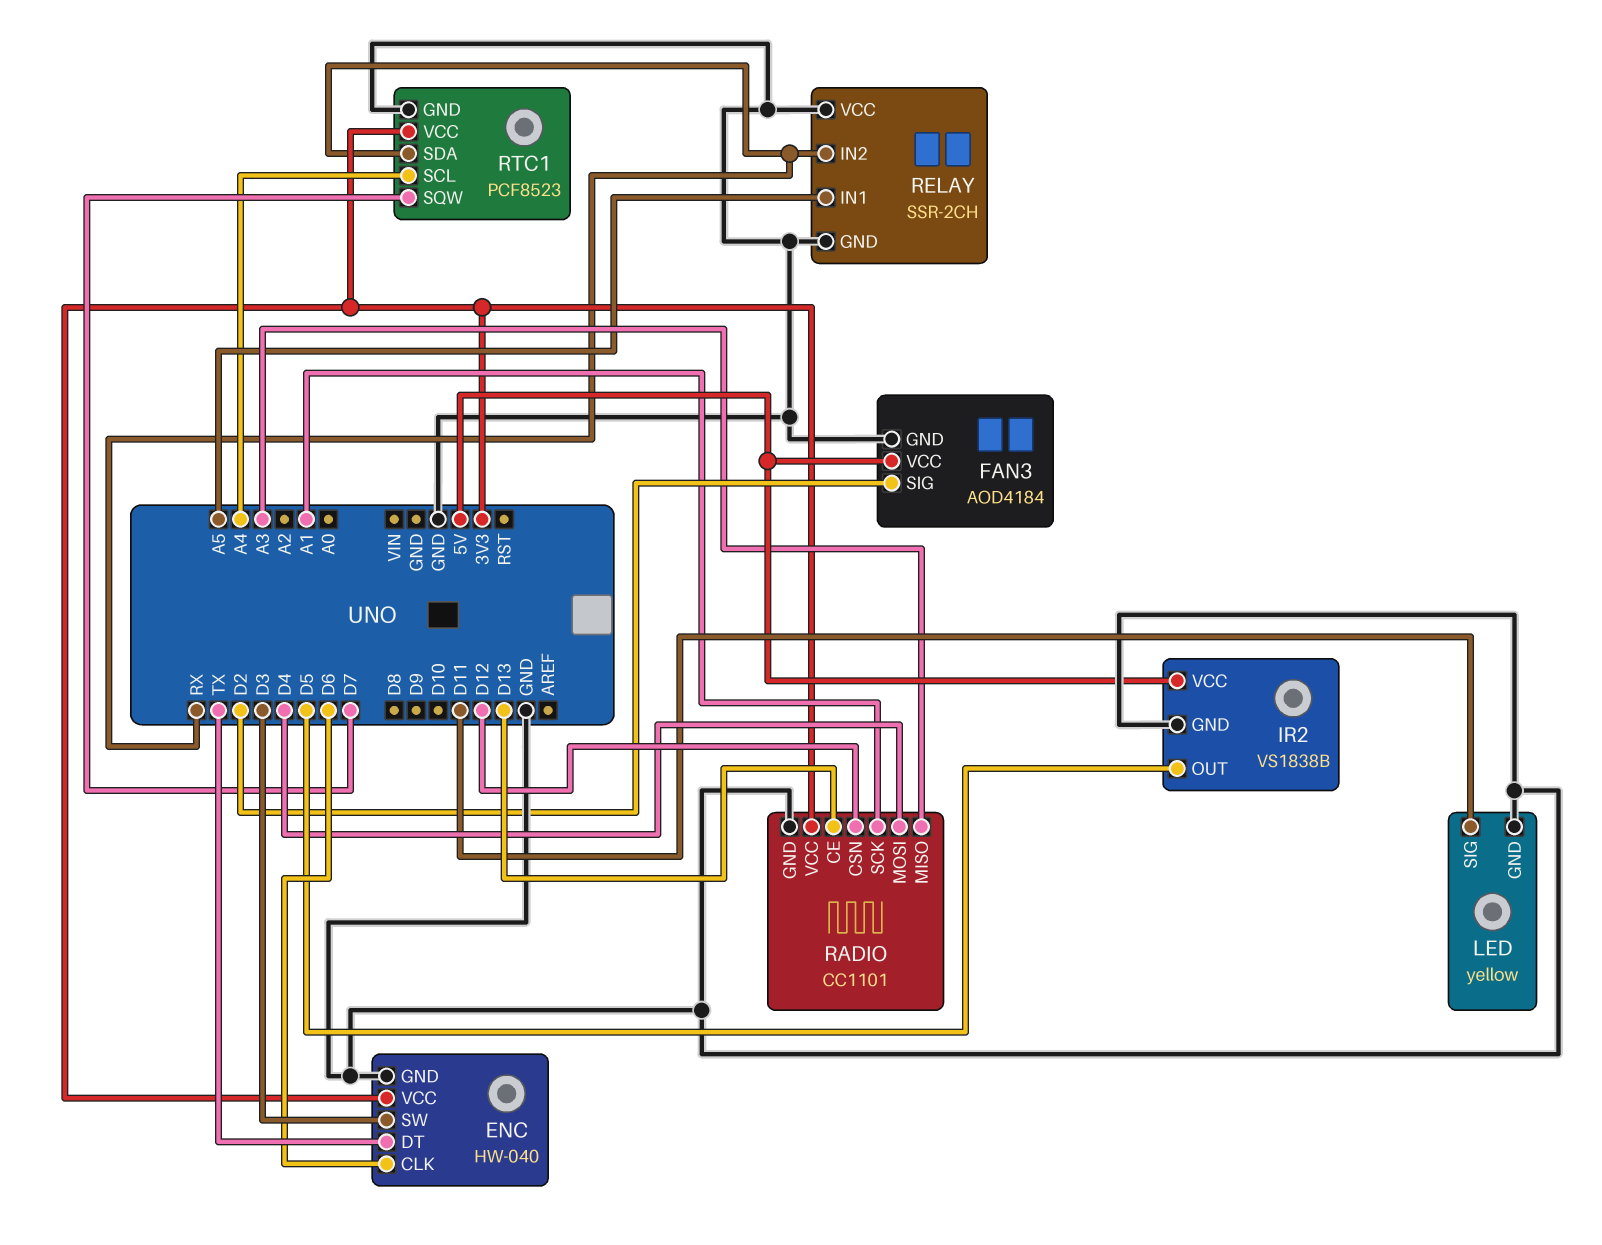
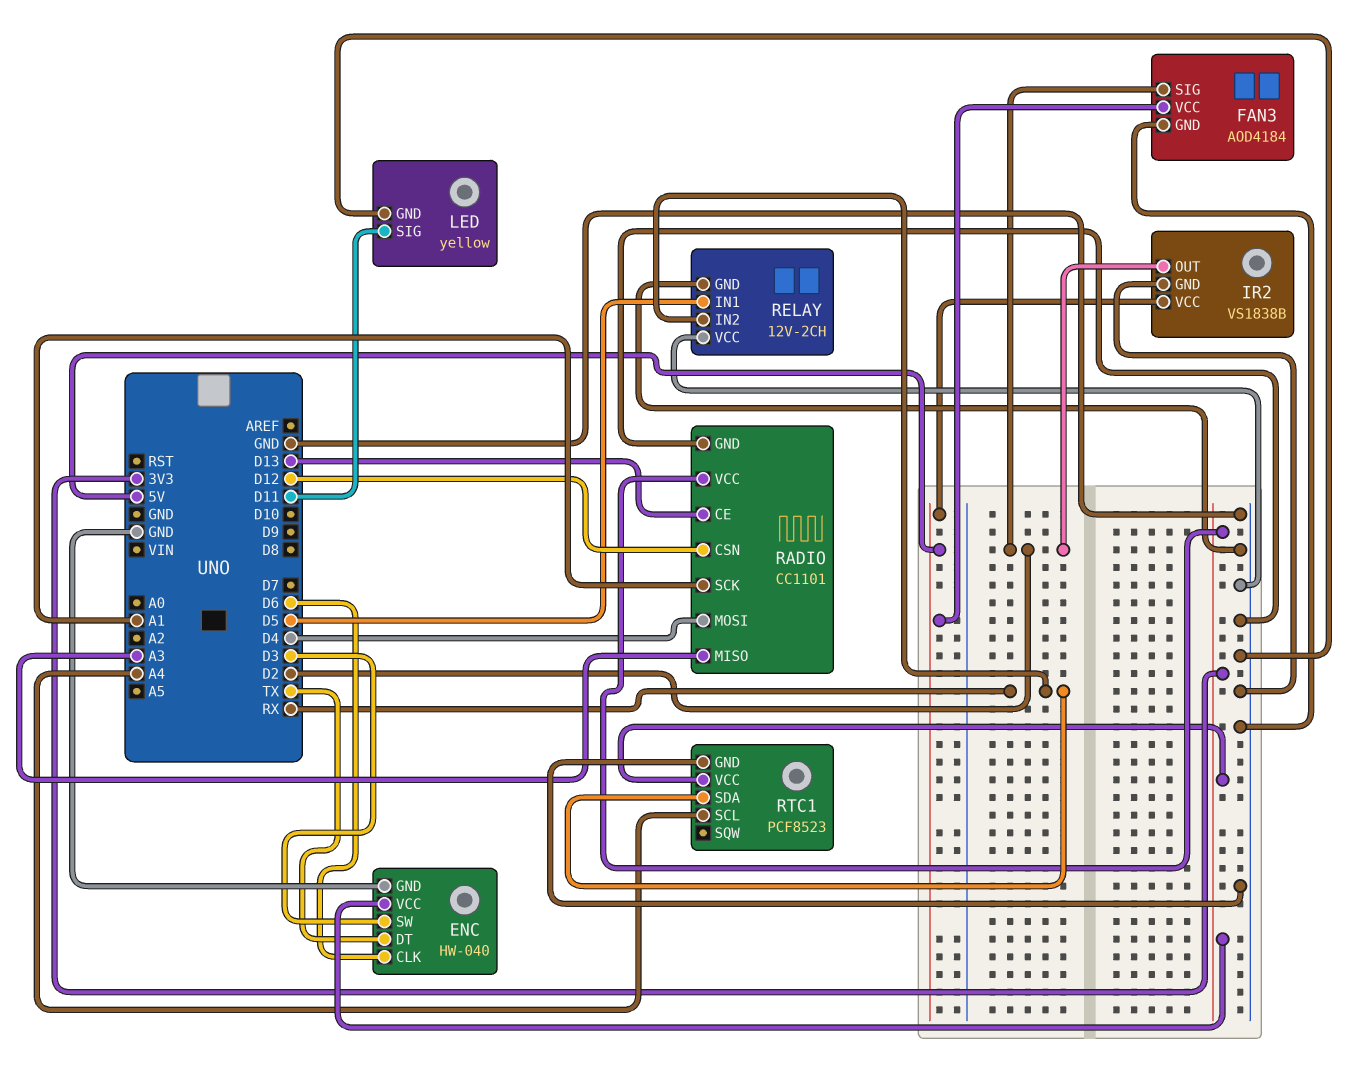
IR2 pin OUT: D5 -> D2
RELAY: SSR-2CH -> 12V-2CH
RELAY pin IN1: A5 -> D5
RTC1 pin SQW: D7 -> none

